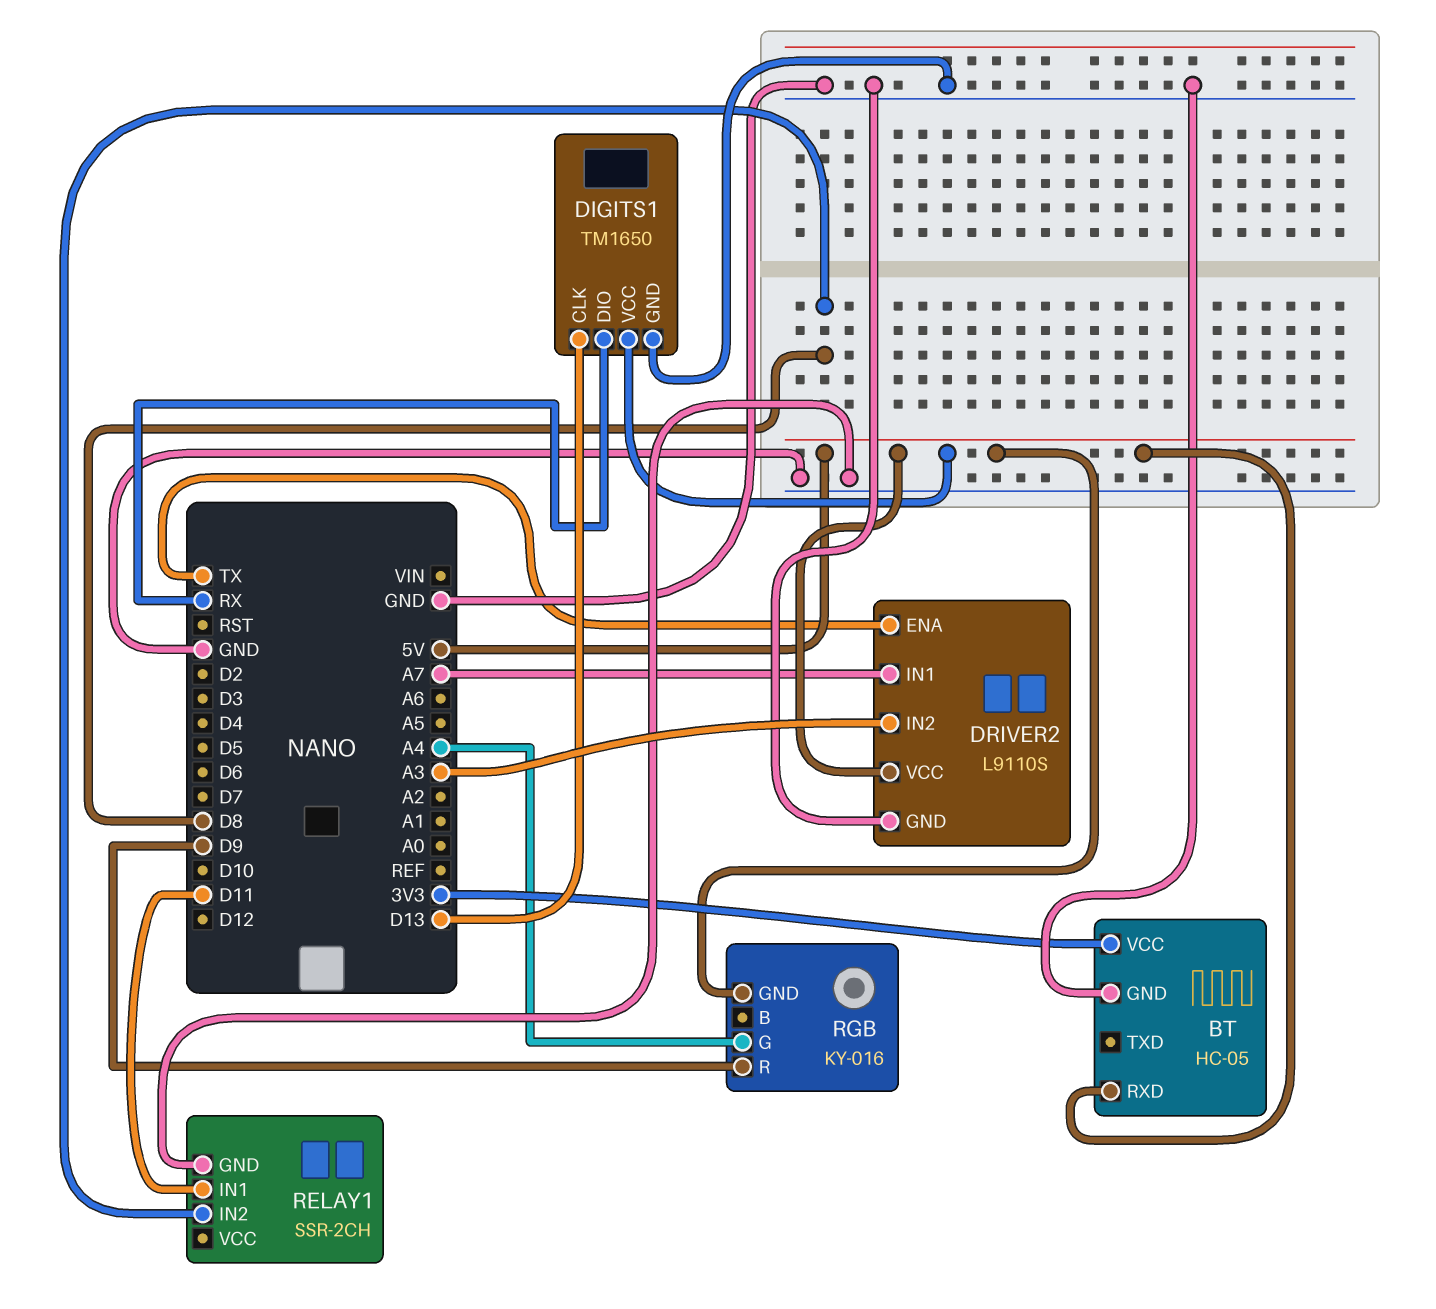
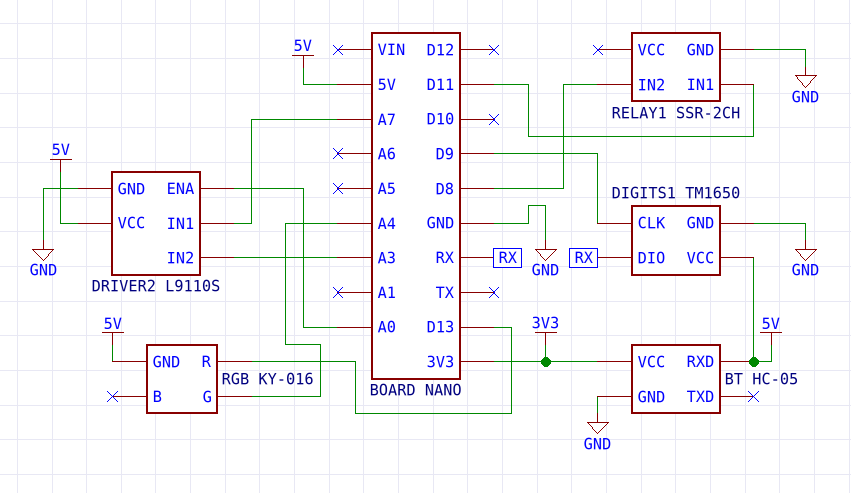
DIGITS1 pin CLK: D13 -> D9
DRIVER2 pin ENA: TX -> A0
RGB pin R: D9 -> D13

